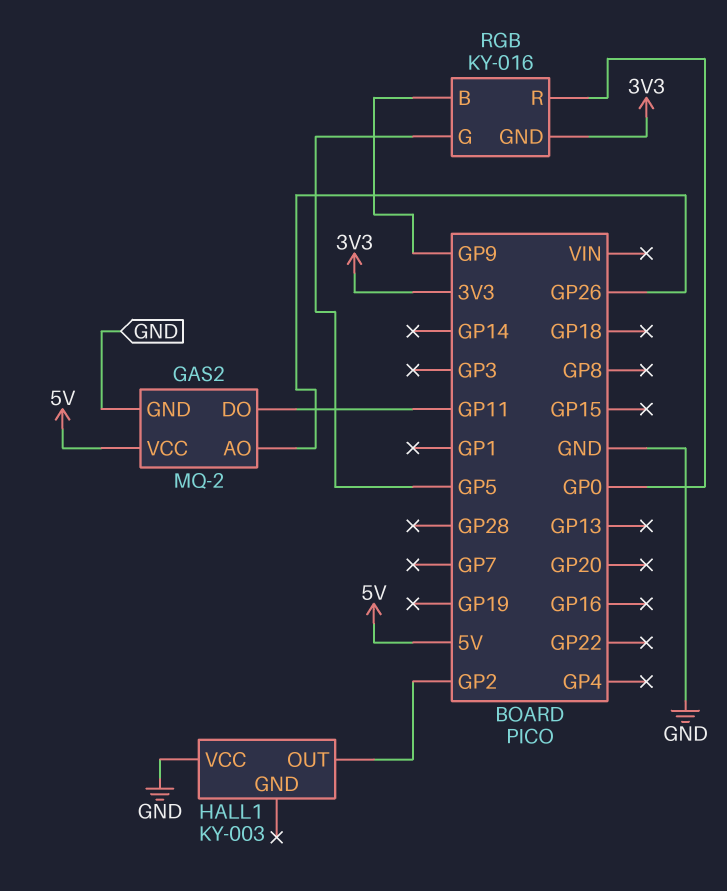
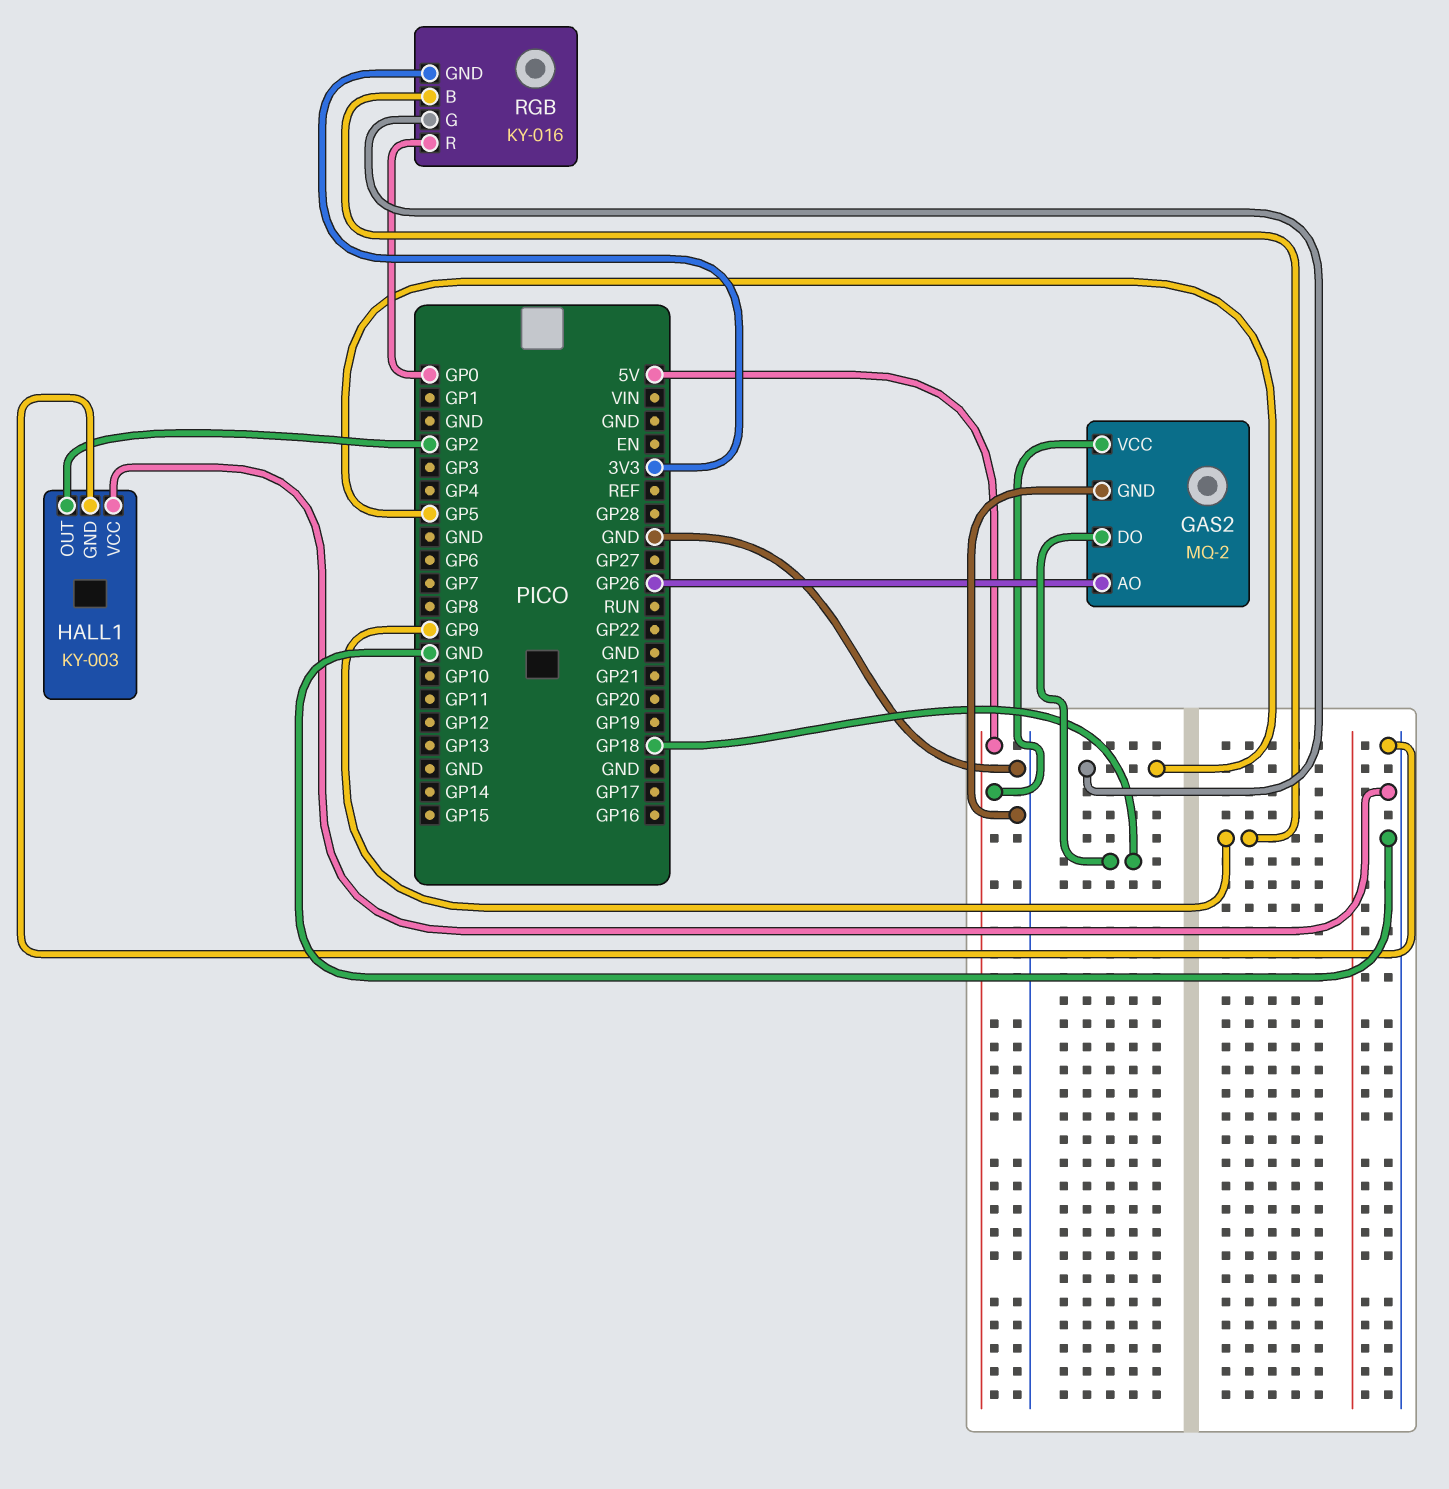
GAS2 pin DO: GP11 -> GP18
HALL1 pin GND: none -> GND

